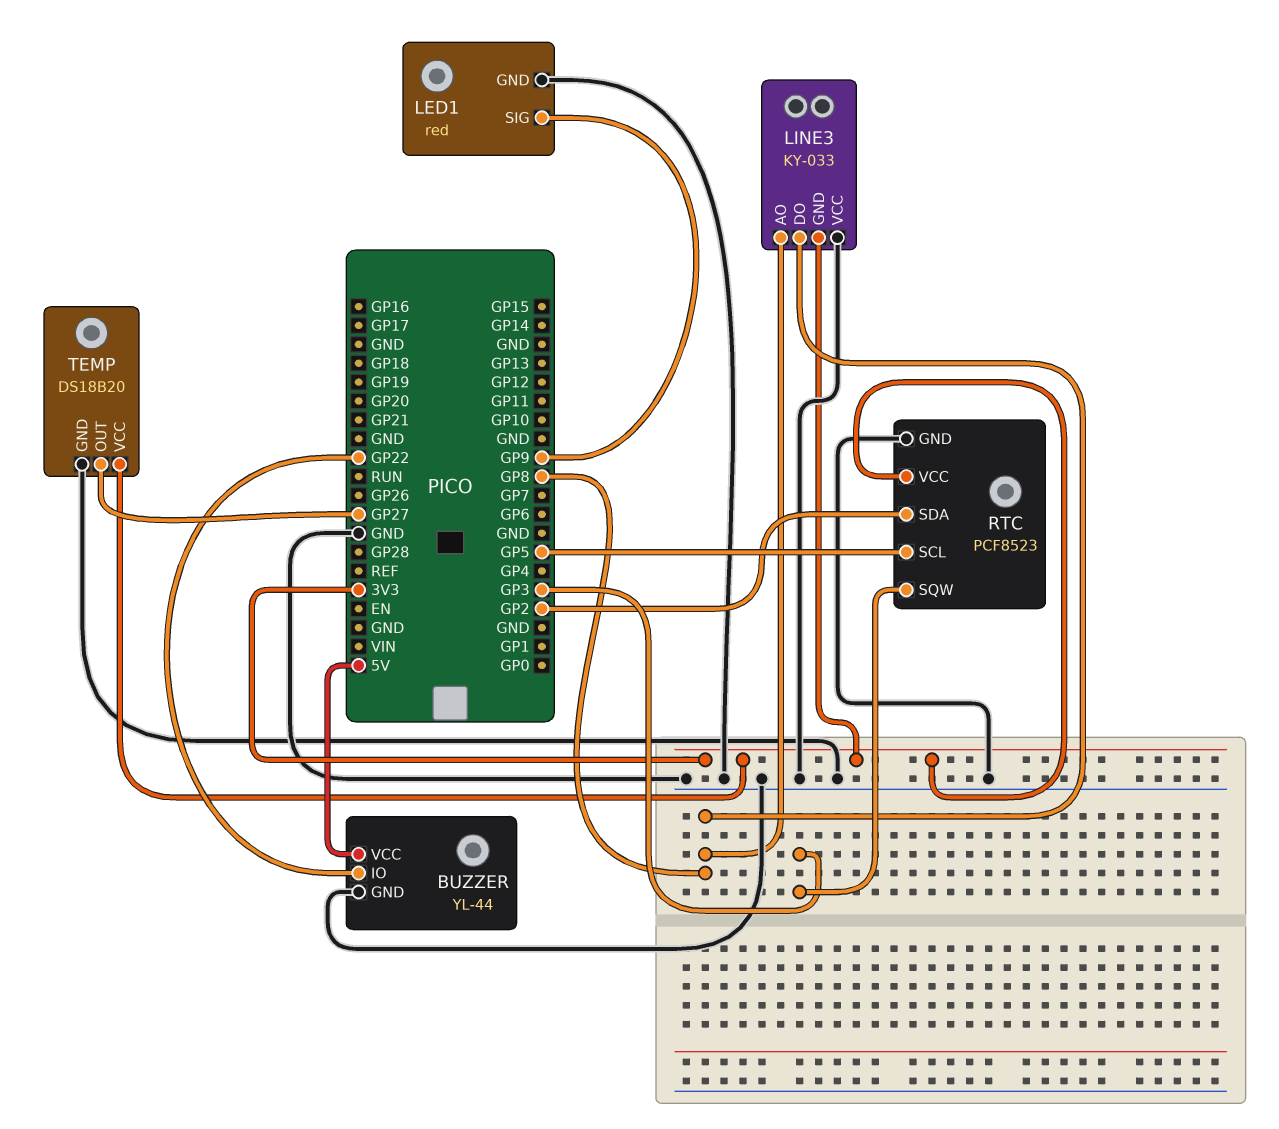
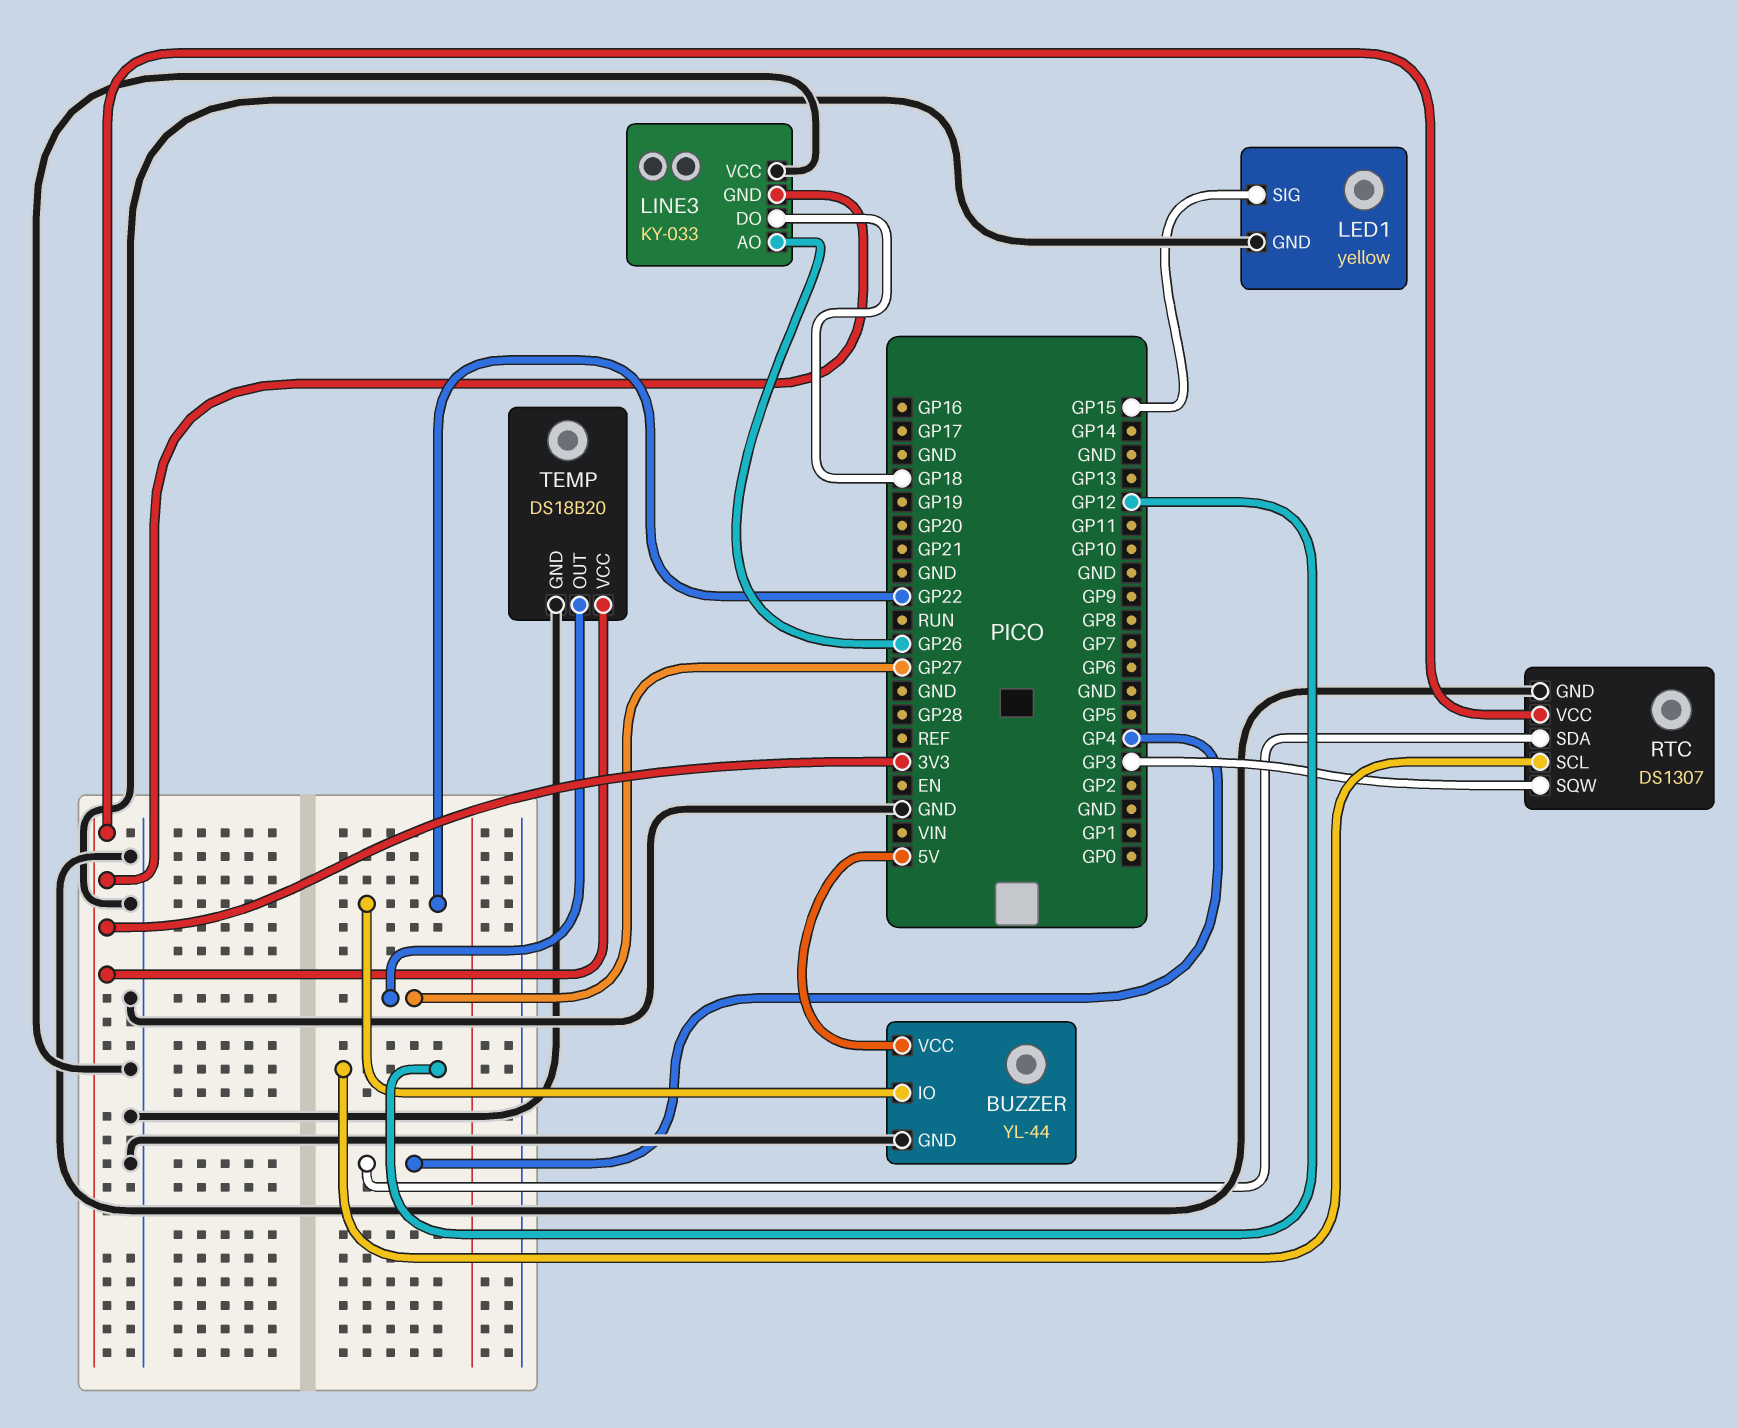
LED1: red -> yellow
LED1 pin SIG: GP9 -> GP15
LINE3 pin AO: GP8 -> GP26
LINE3 pin DO: GP8 -> GP18
RTC: PCF8523 -> DS1307
RTC pin SCL: GP5 -> GP12
RTC pin SDA: GP2 -> GP4

